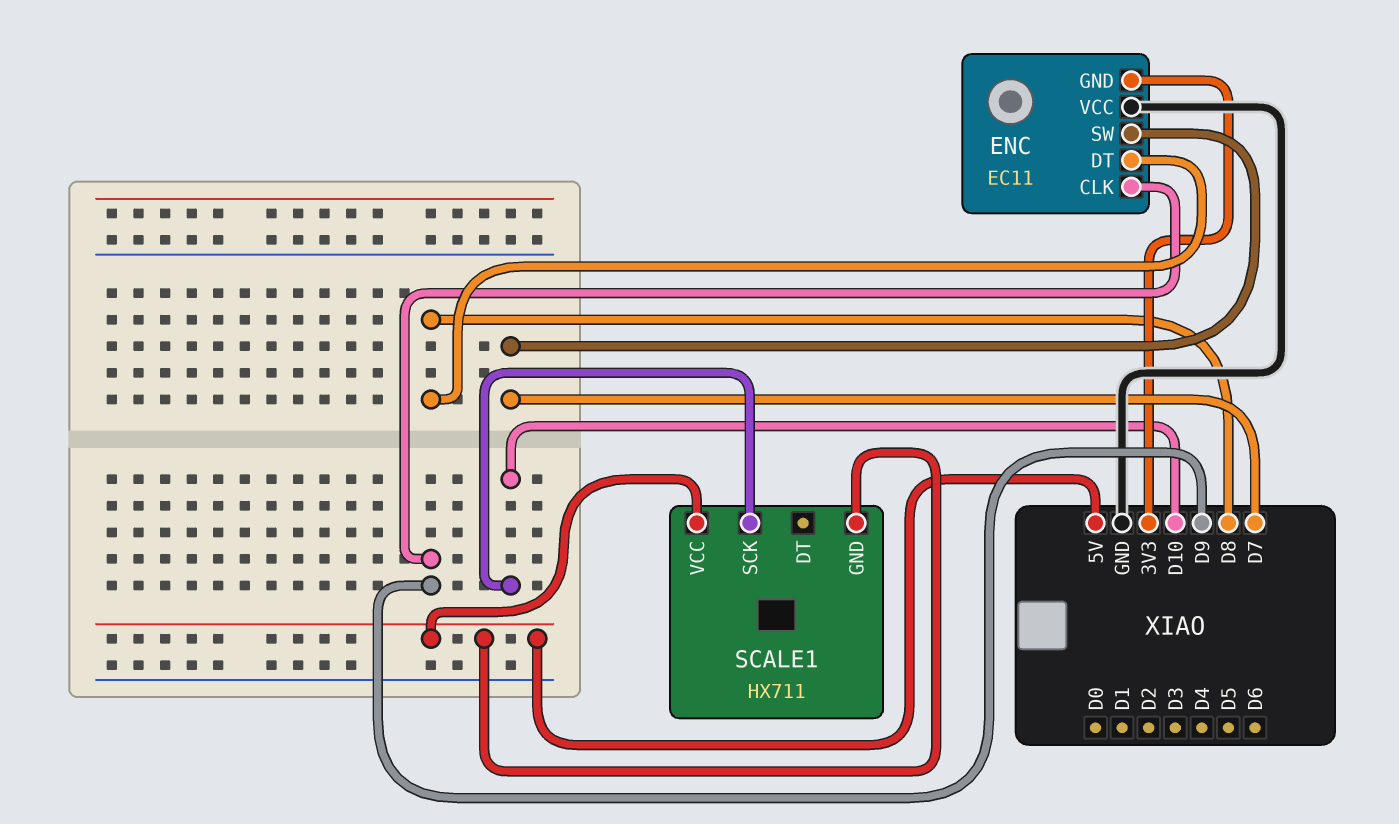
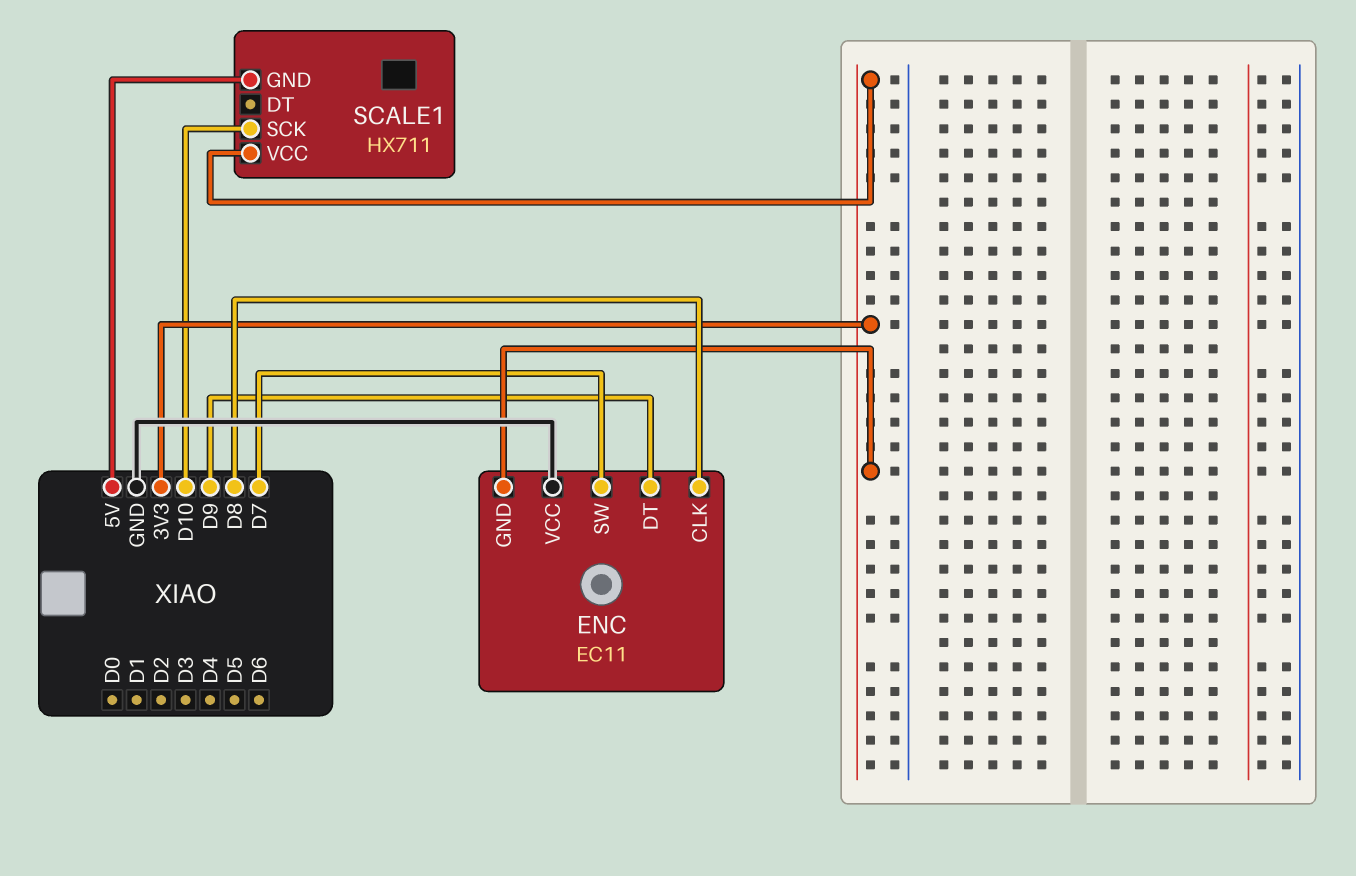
ENC pin CLK: D9 -> D8
ENC pin DT: D8 -> D9
SCALE1 pin VCC: 5V -> 3V3

